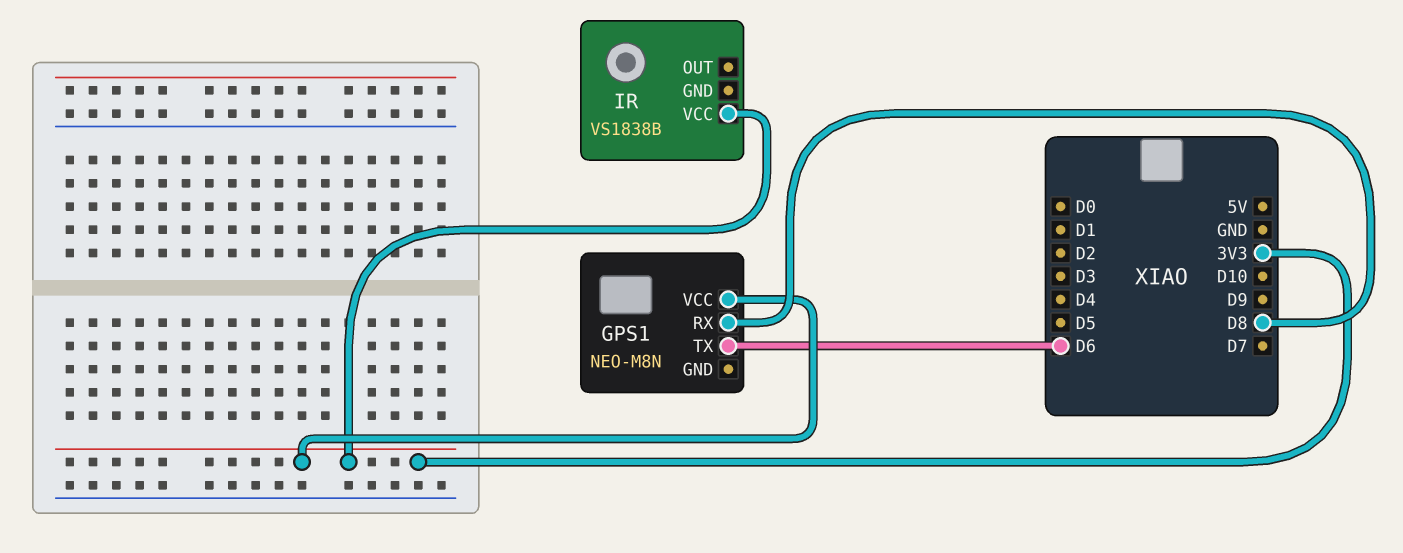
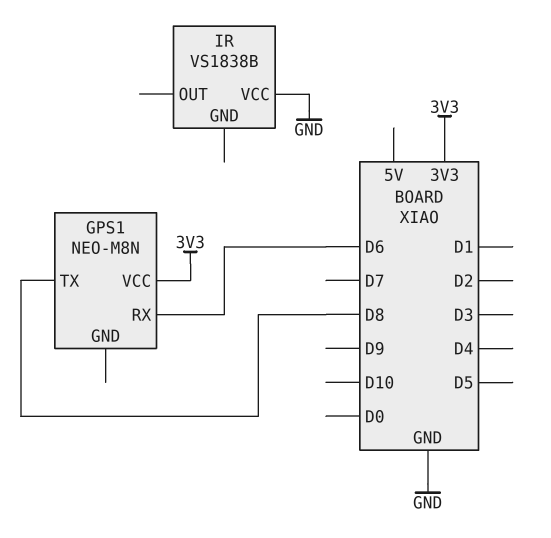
GPS1 pin RX: D8 -> D6
GPS1 pin TX: D6 -> D8
IR pin VCC: 3V3 -> GND

